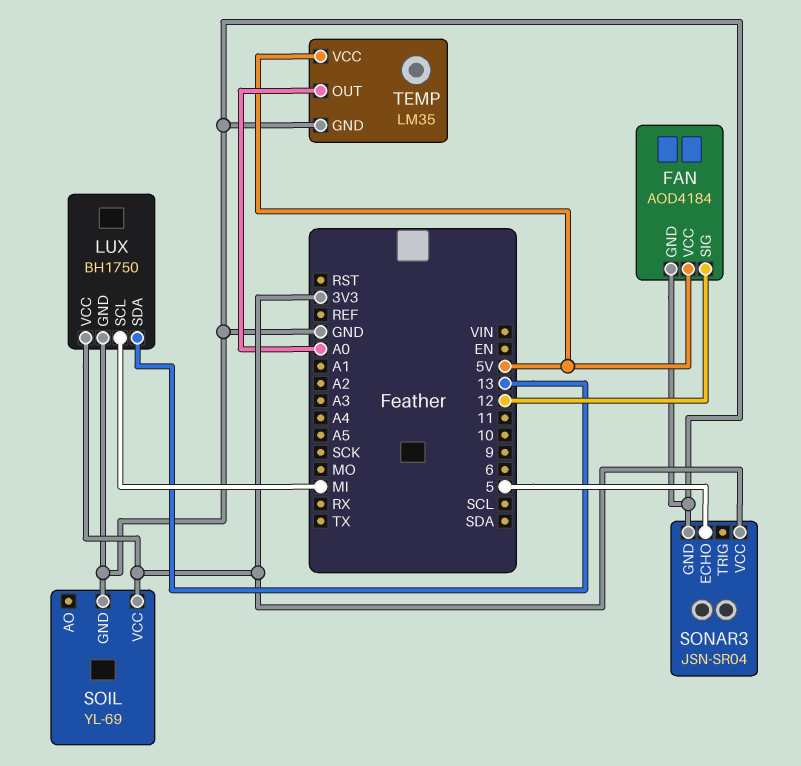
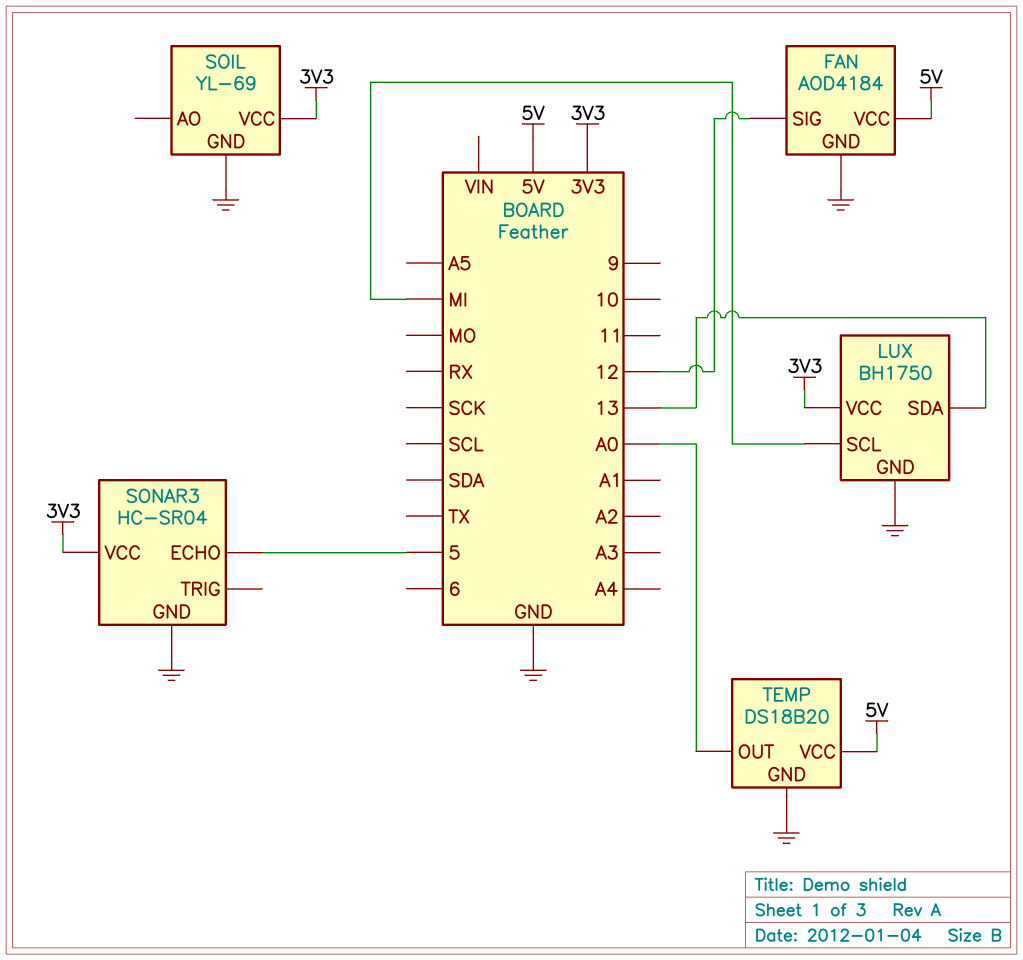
SONAR3: JSN-SR04 -> HC-SR04
TEMP: LM35 -> DS18B20

